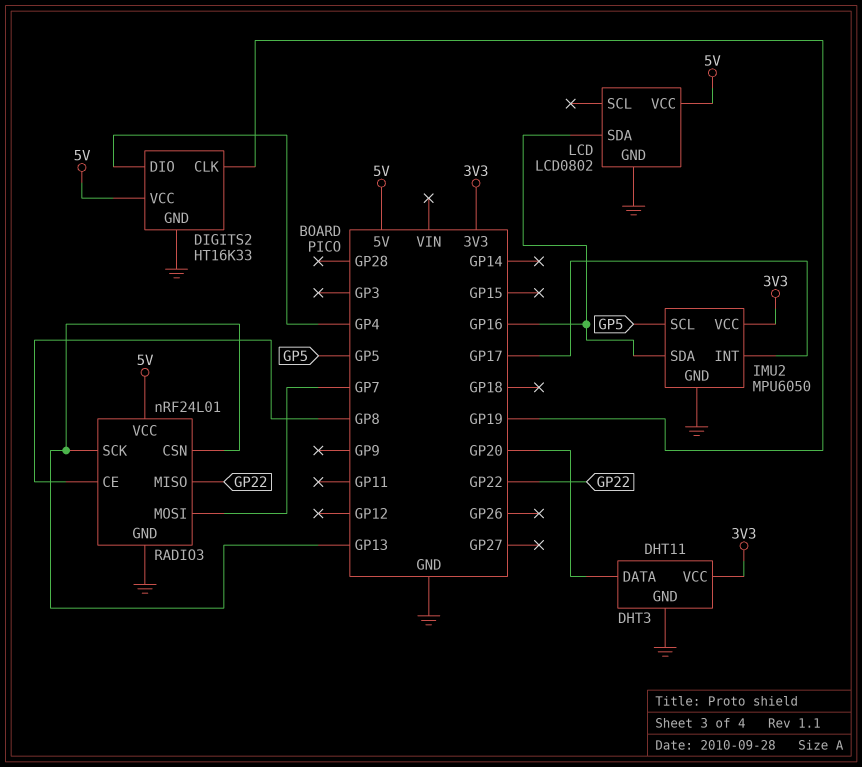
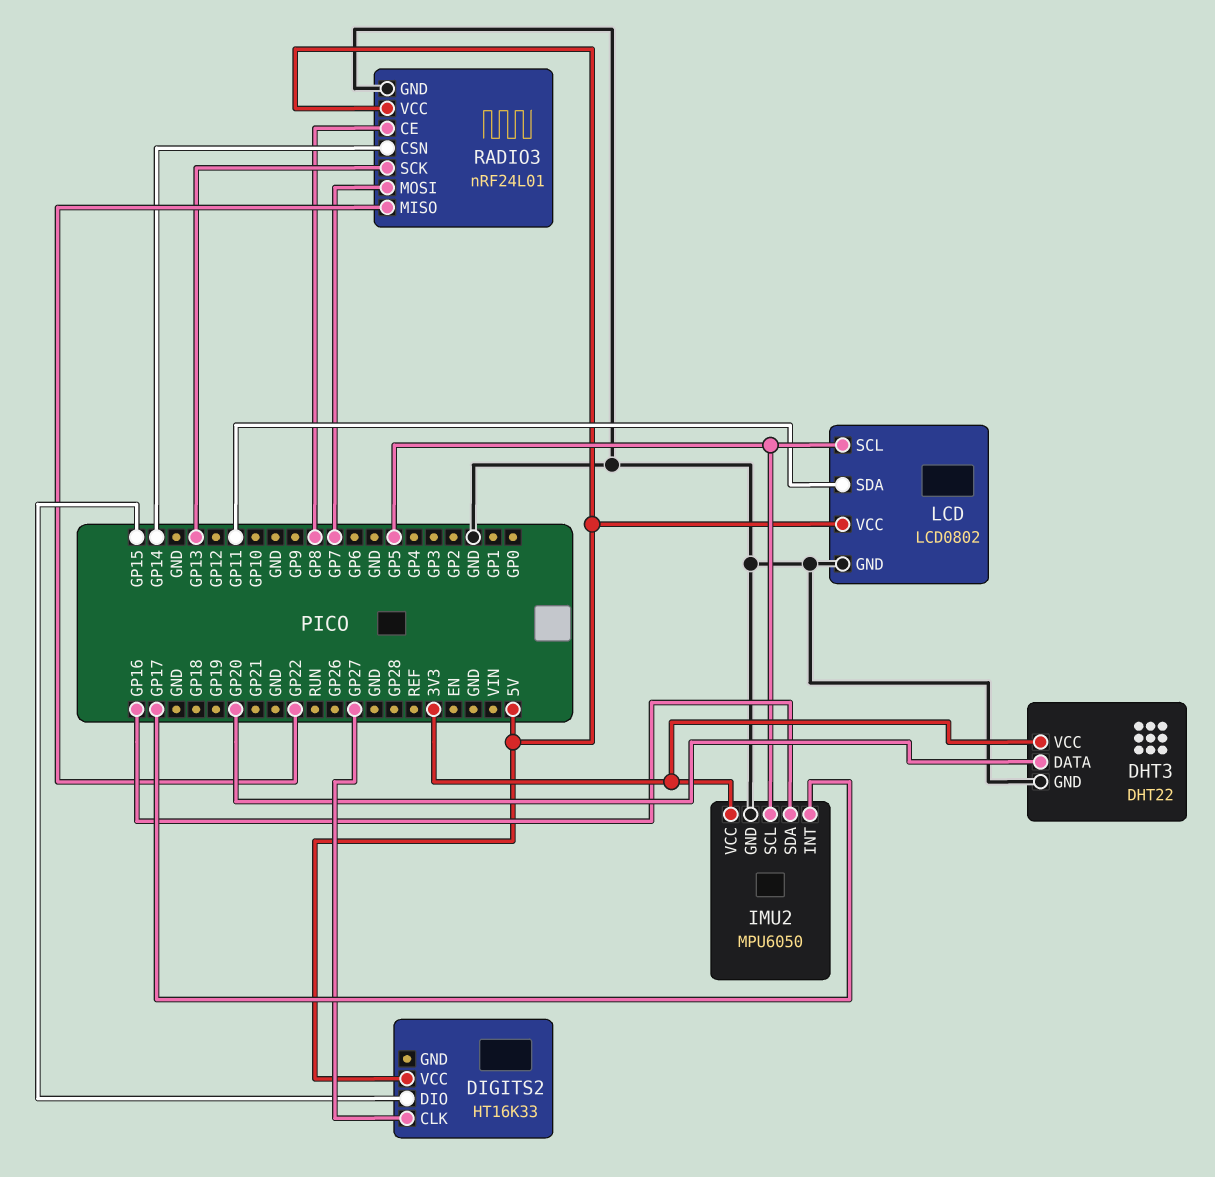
DHT3: DHT11 -> DHT22
DIGITS2 pin CLK: GP19 -> GP27
DIGITS2 pin DIO: GP4 -> GP15
DIGITS2 pin GND: GND -> none
LCD pin SCL: none -> GP5
LCD pin SDA: GP16 -> GP11
RADIO3 pin CSN: GP13 -> GP14

